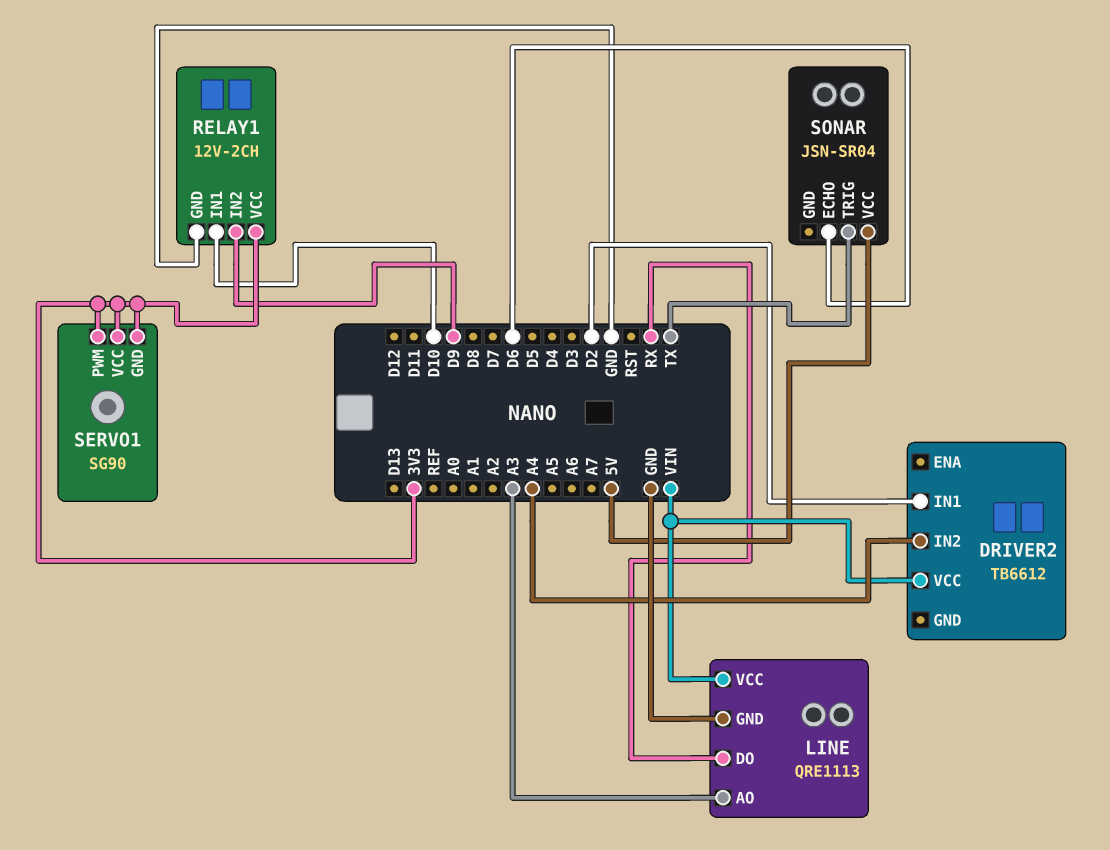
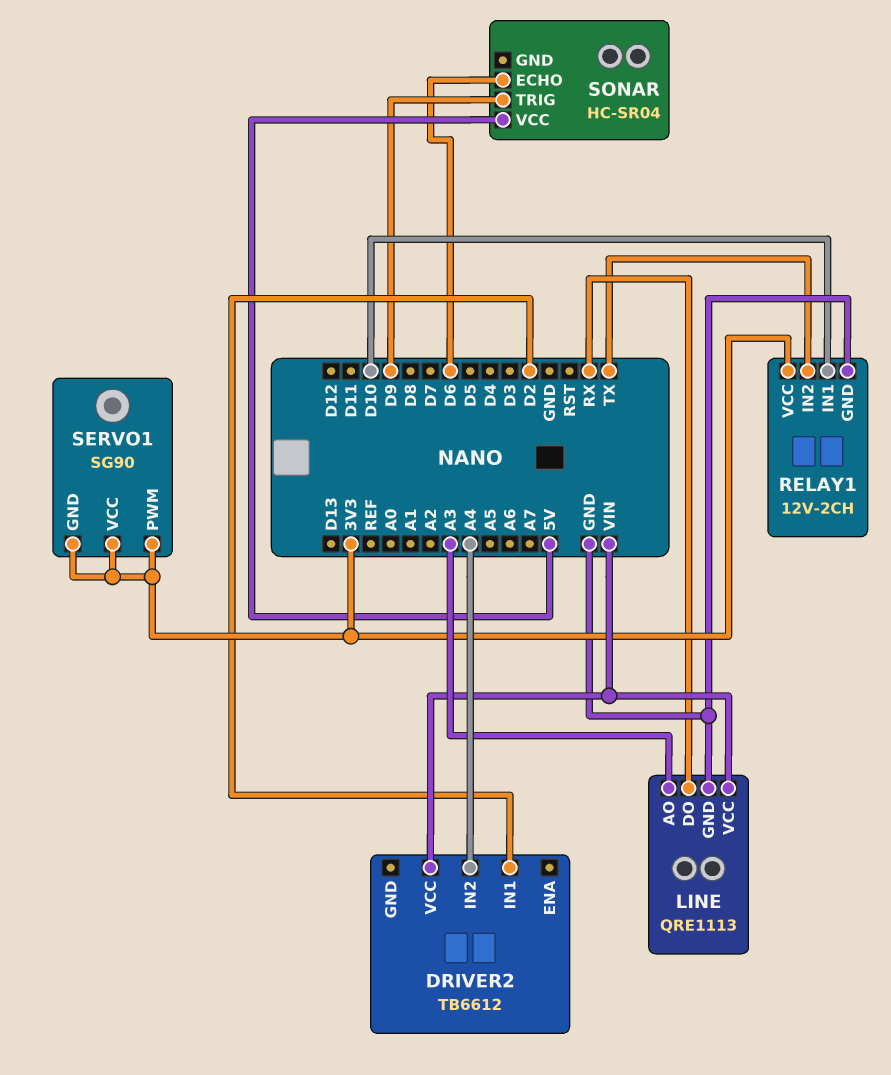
RELAY1 pin IN2: D9 -> TX
SONAR: JSN-SR04 -> HC-SR04
SONAR pin TRIG: TX -> D9

